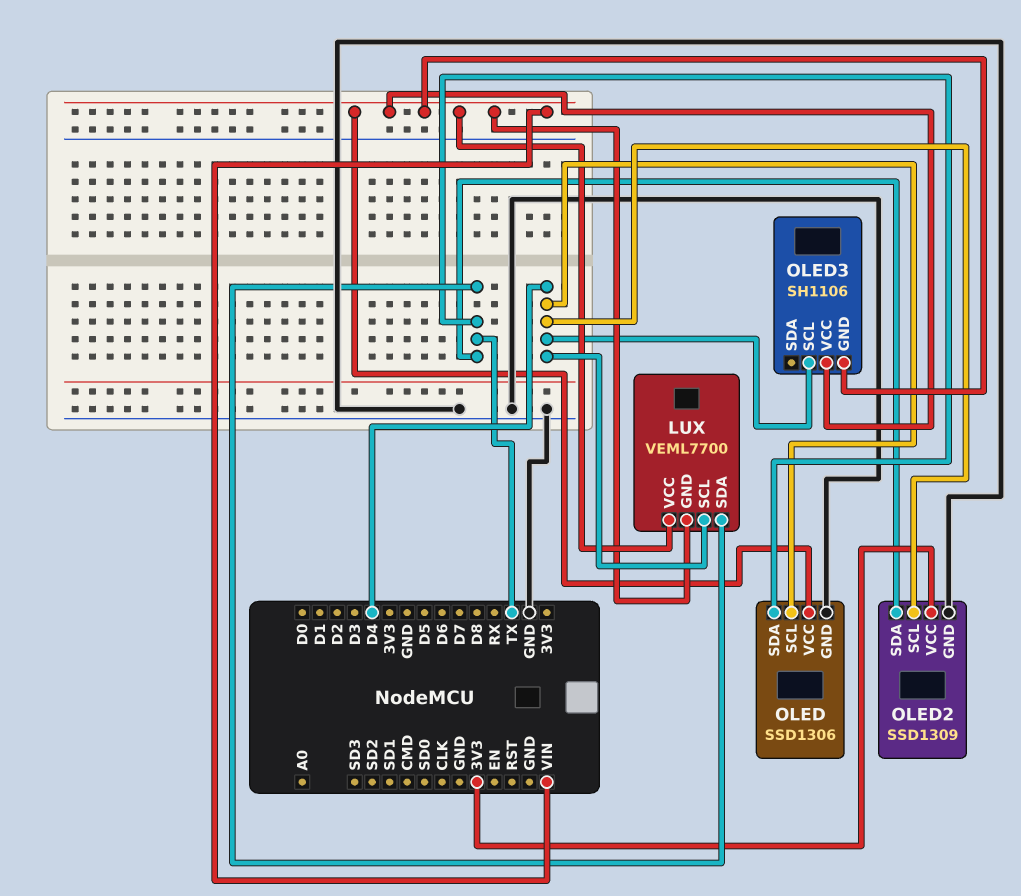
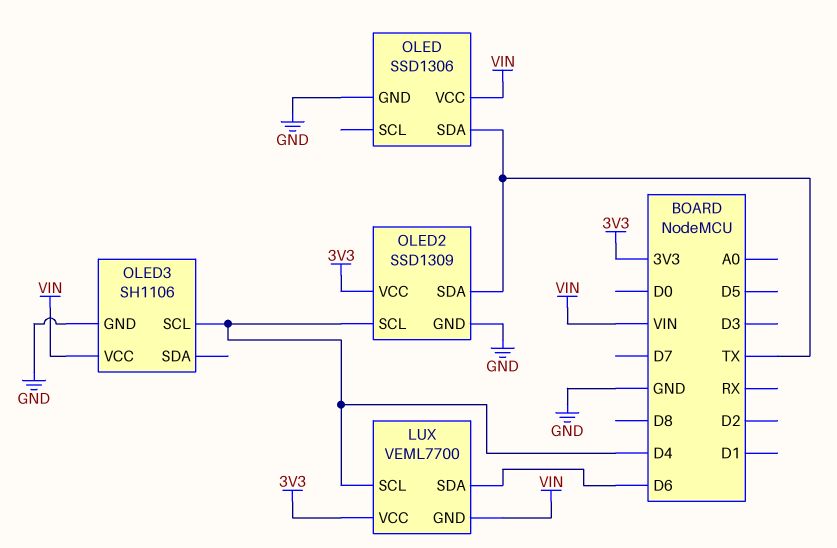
LUX pin SDA: TX -> D6
LUX pin VCC: VIN -> 3V3
OLED pin SCL: D4 -> none
OLED3 pin GND: VIN -> GND

